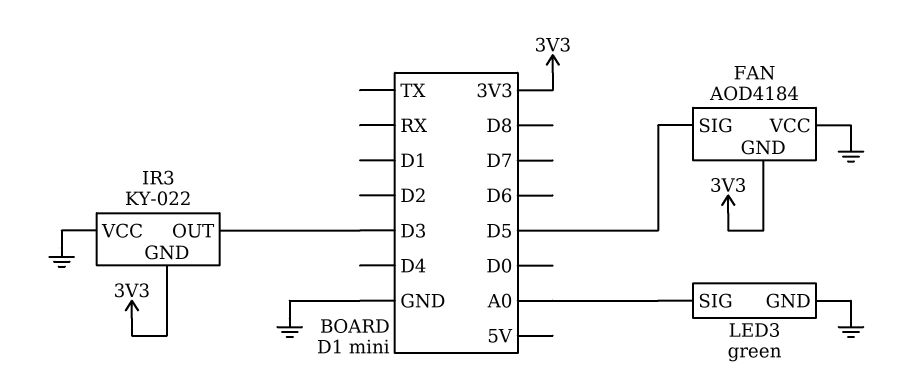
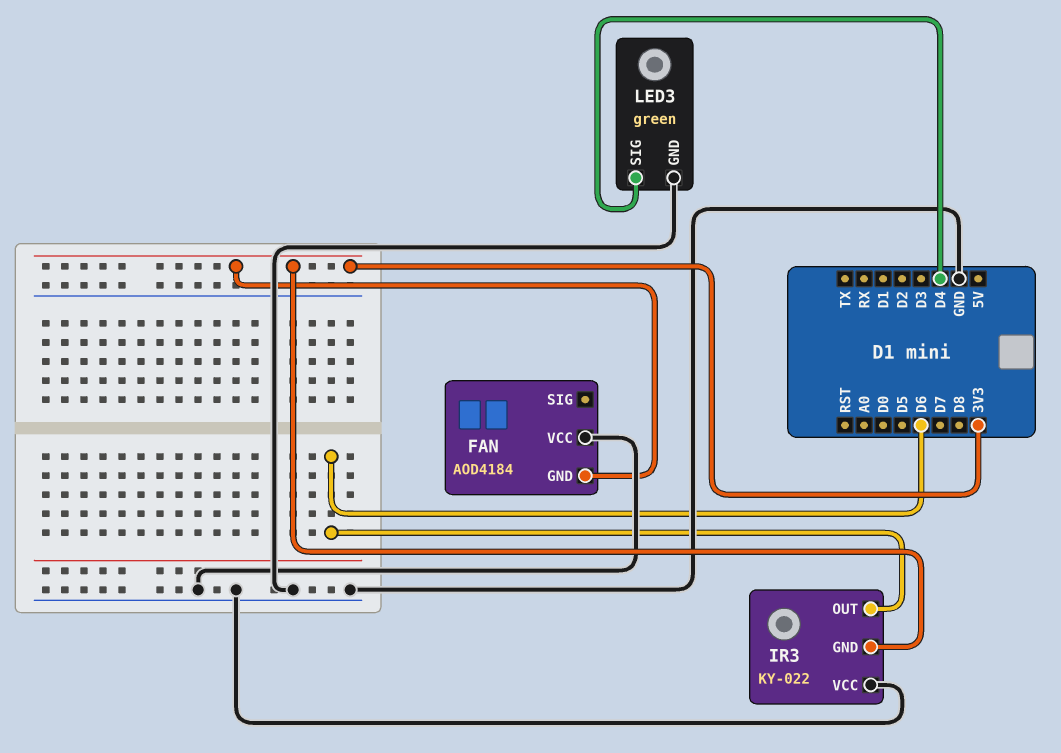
FAN pin SIG: D5 -> none
IR3 pin OUT: D3 -> D6
LED3 pin SIG: A0 -> D4

